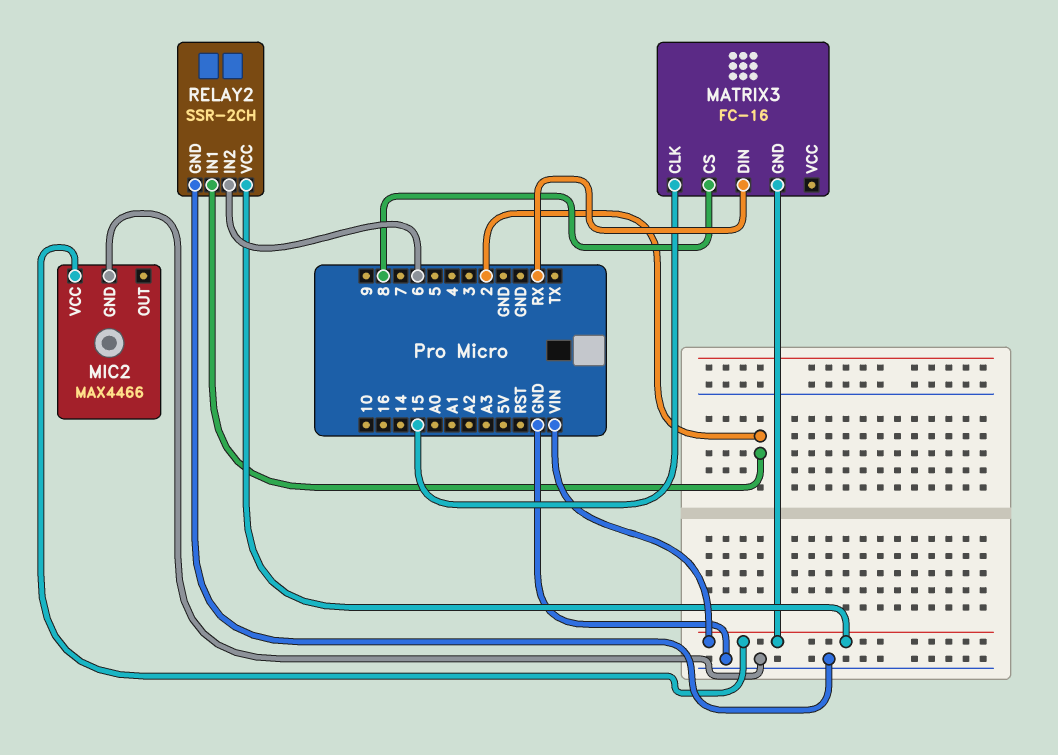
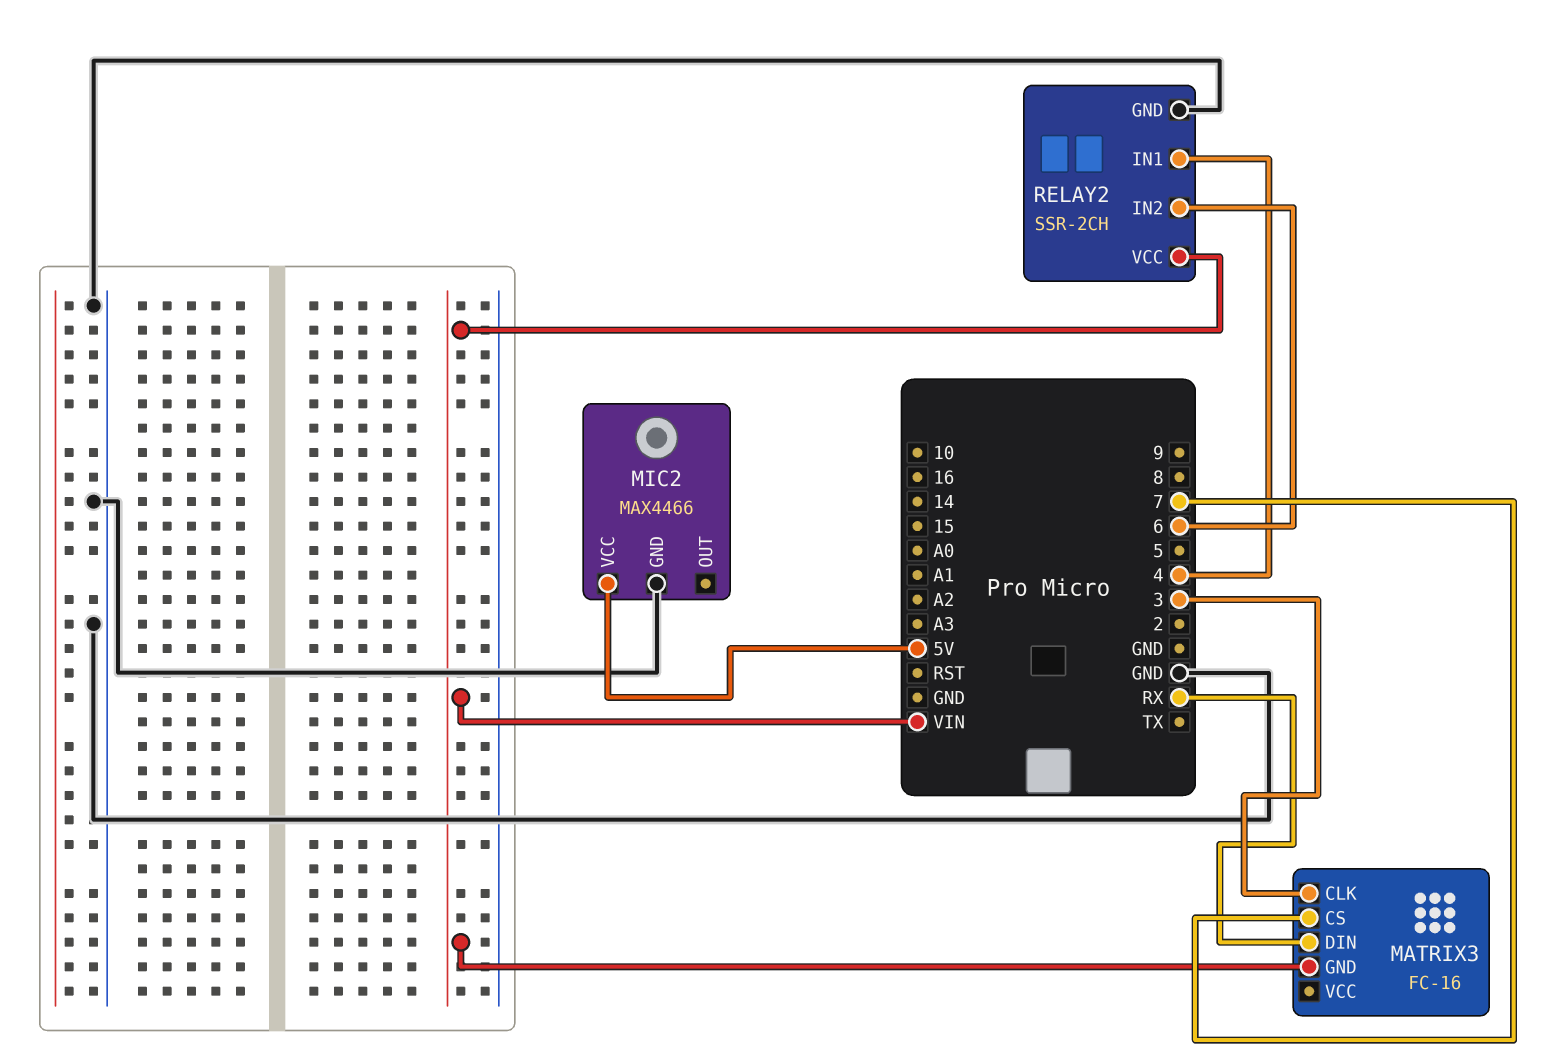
MATRIX3 pin CLK: 15 -> 3
MATRIX3 pin CS: 8 -> 7
MIC2 pin VCC: VIN -> 5V
RELAY2 pin IN1: 2 -> 4

